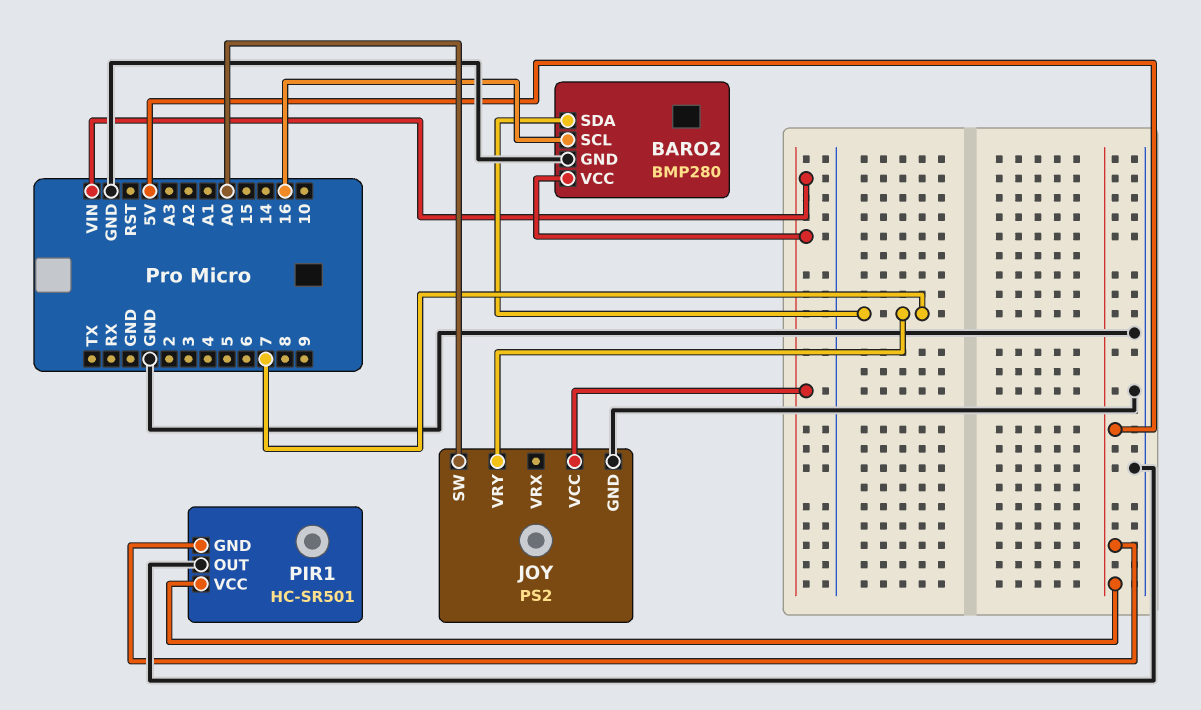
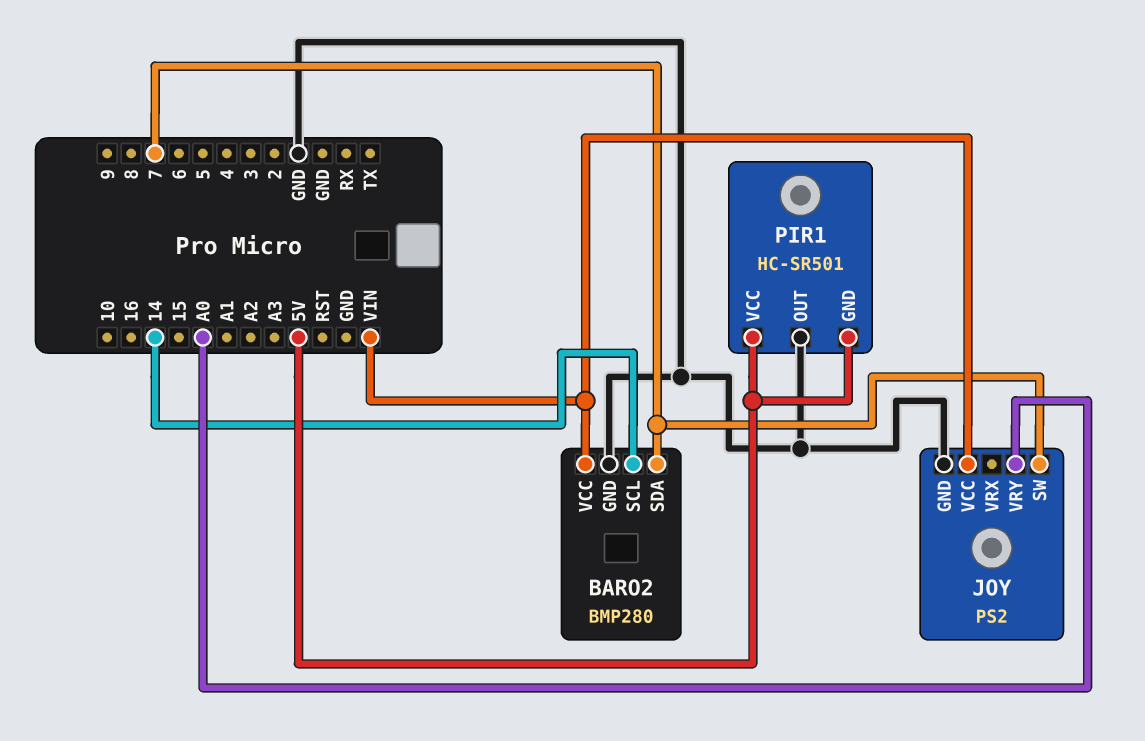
BARO2 pin SCL: 16 -> 14
JOY pin SW: A0 -> 7
JOY pin VRY: 7 -> A0

